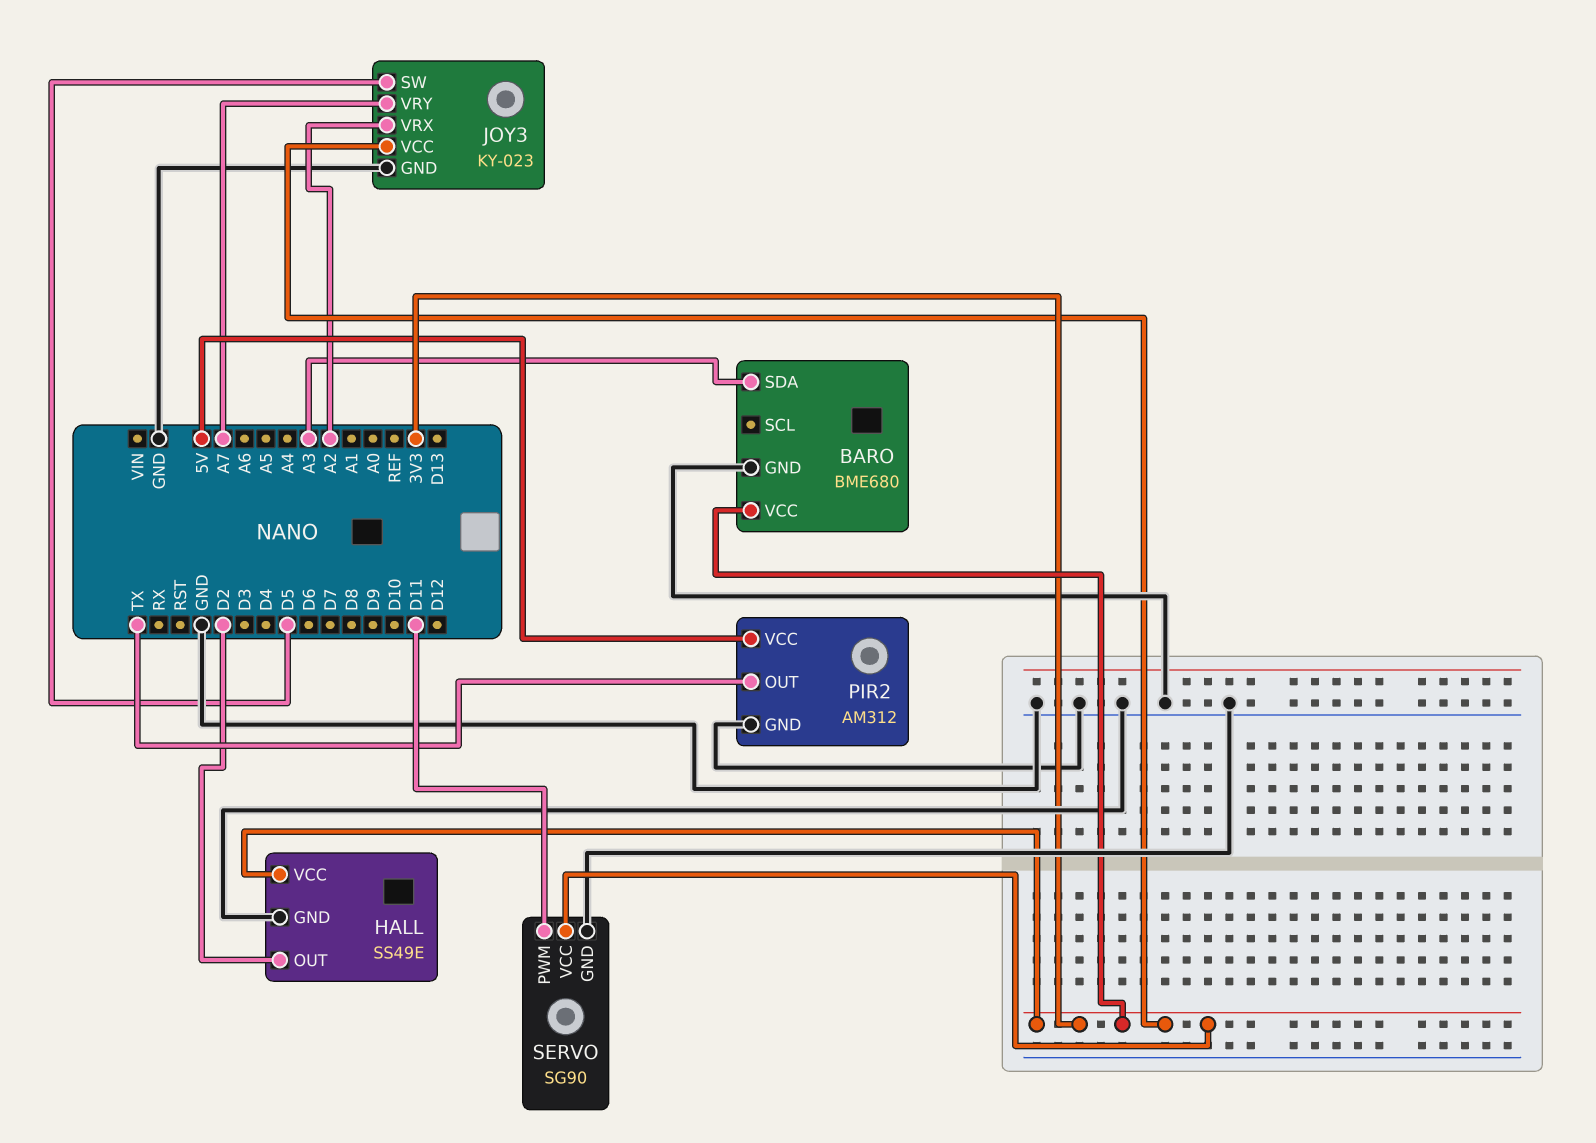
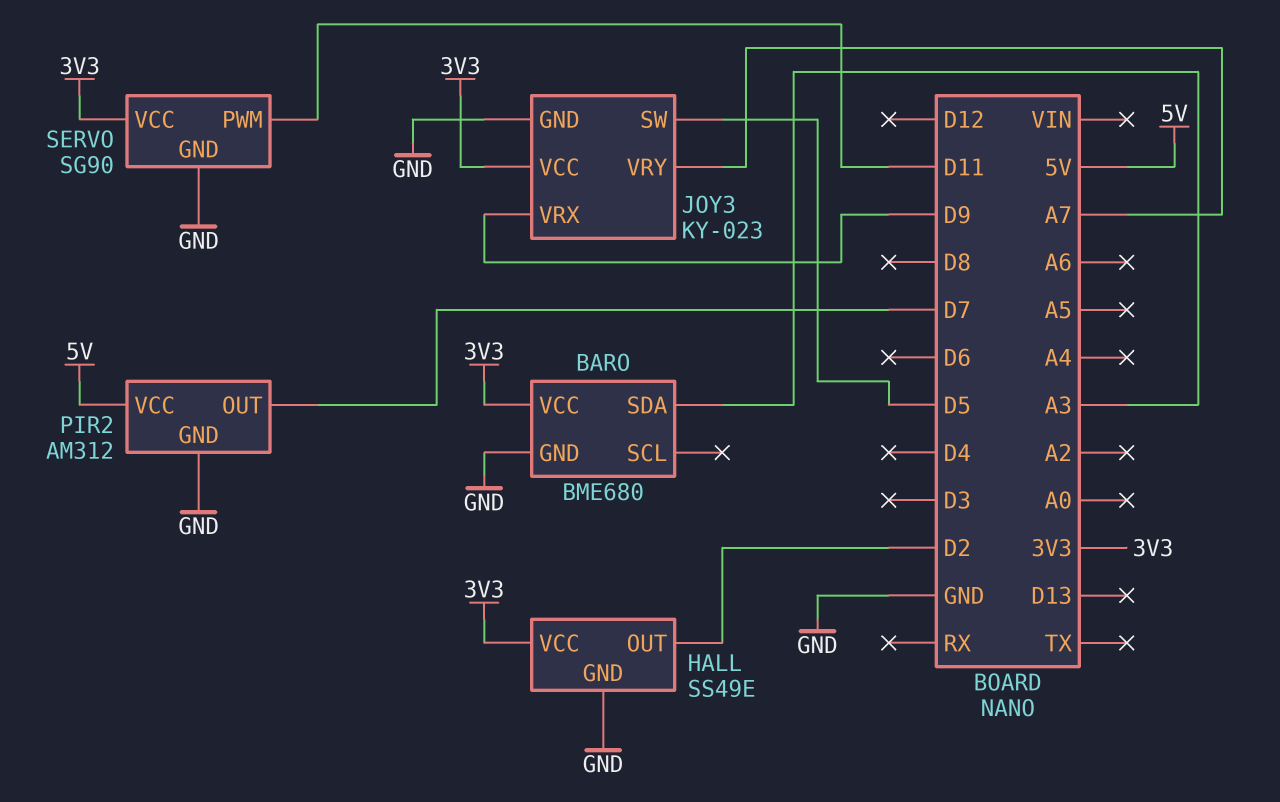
JOY3 pin VRX: A2 -> D9
PIR2 pin OUT: TX -> D7

